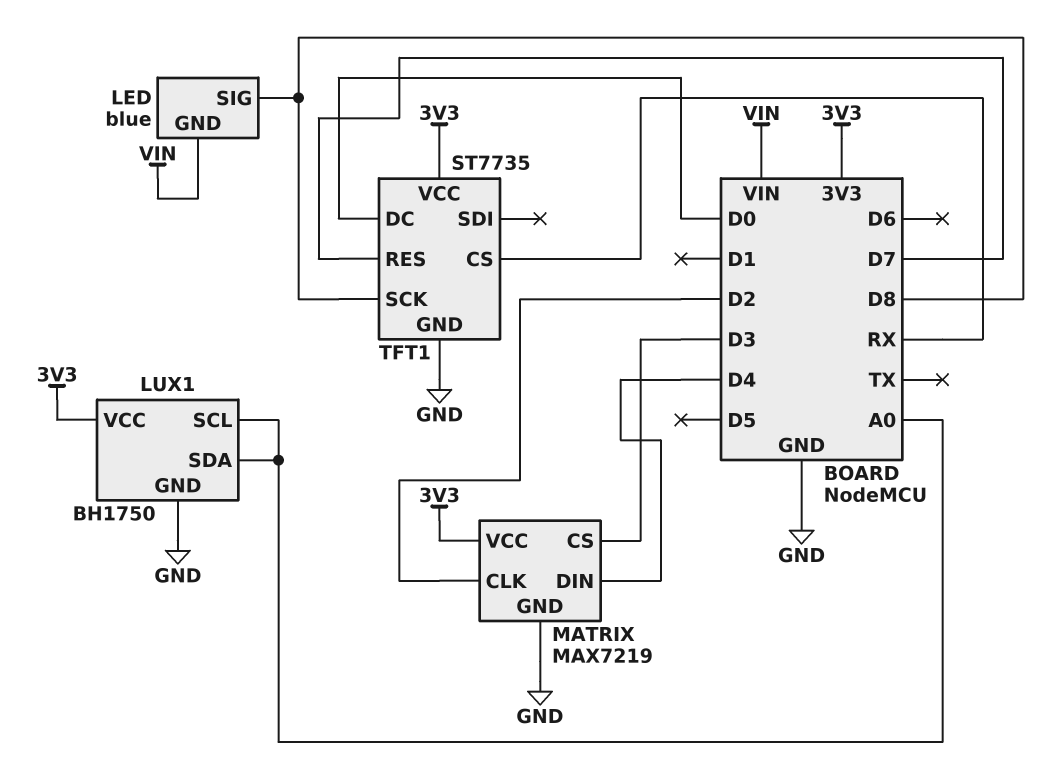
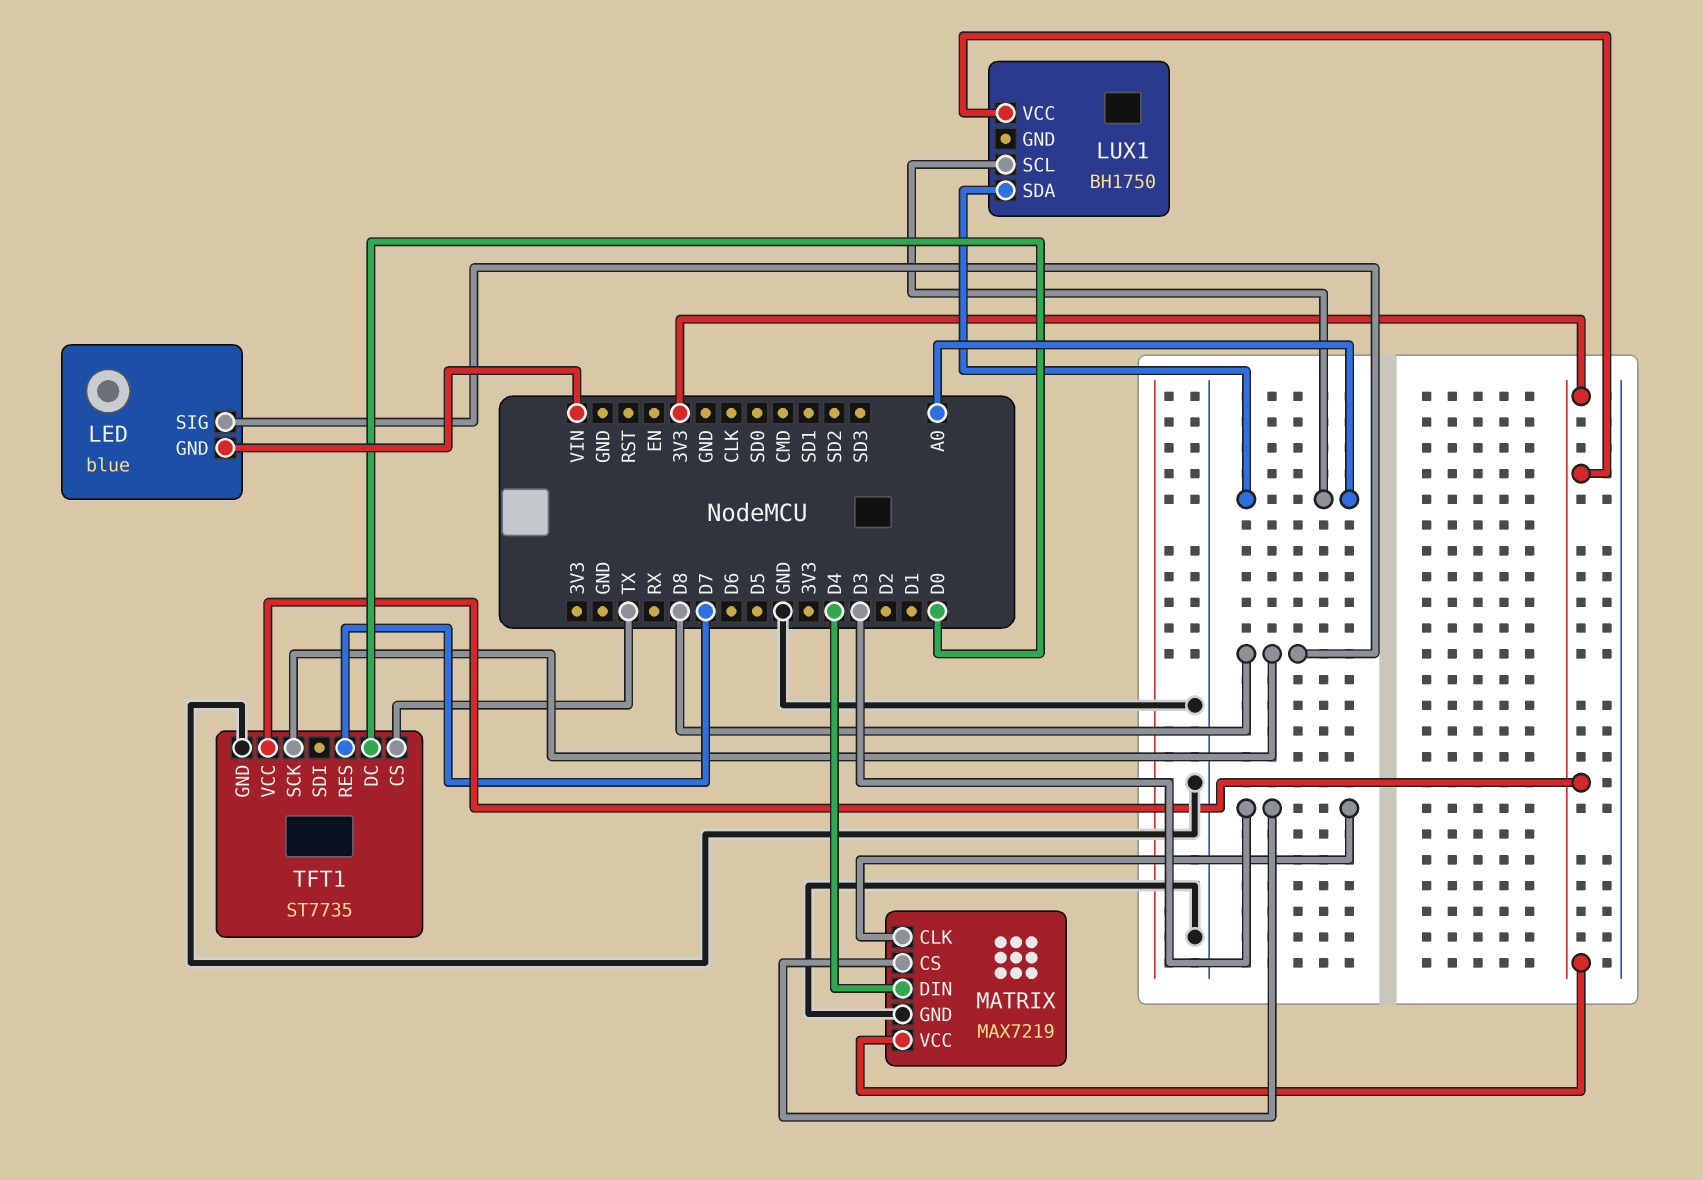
LUX1 pin GND: GND -> none
MATRIX pin CLK: D2 -> D3
TFT1 pin CS: RX -> TX

